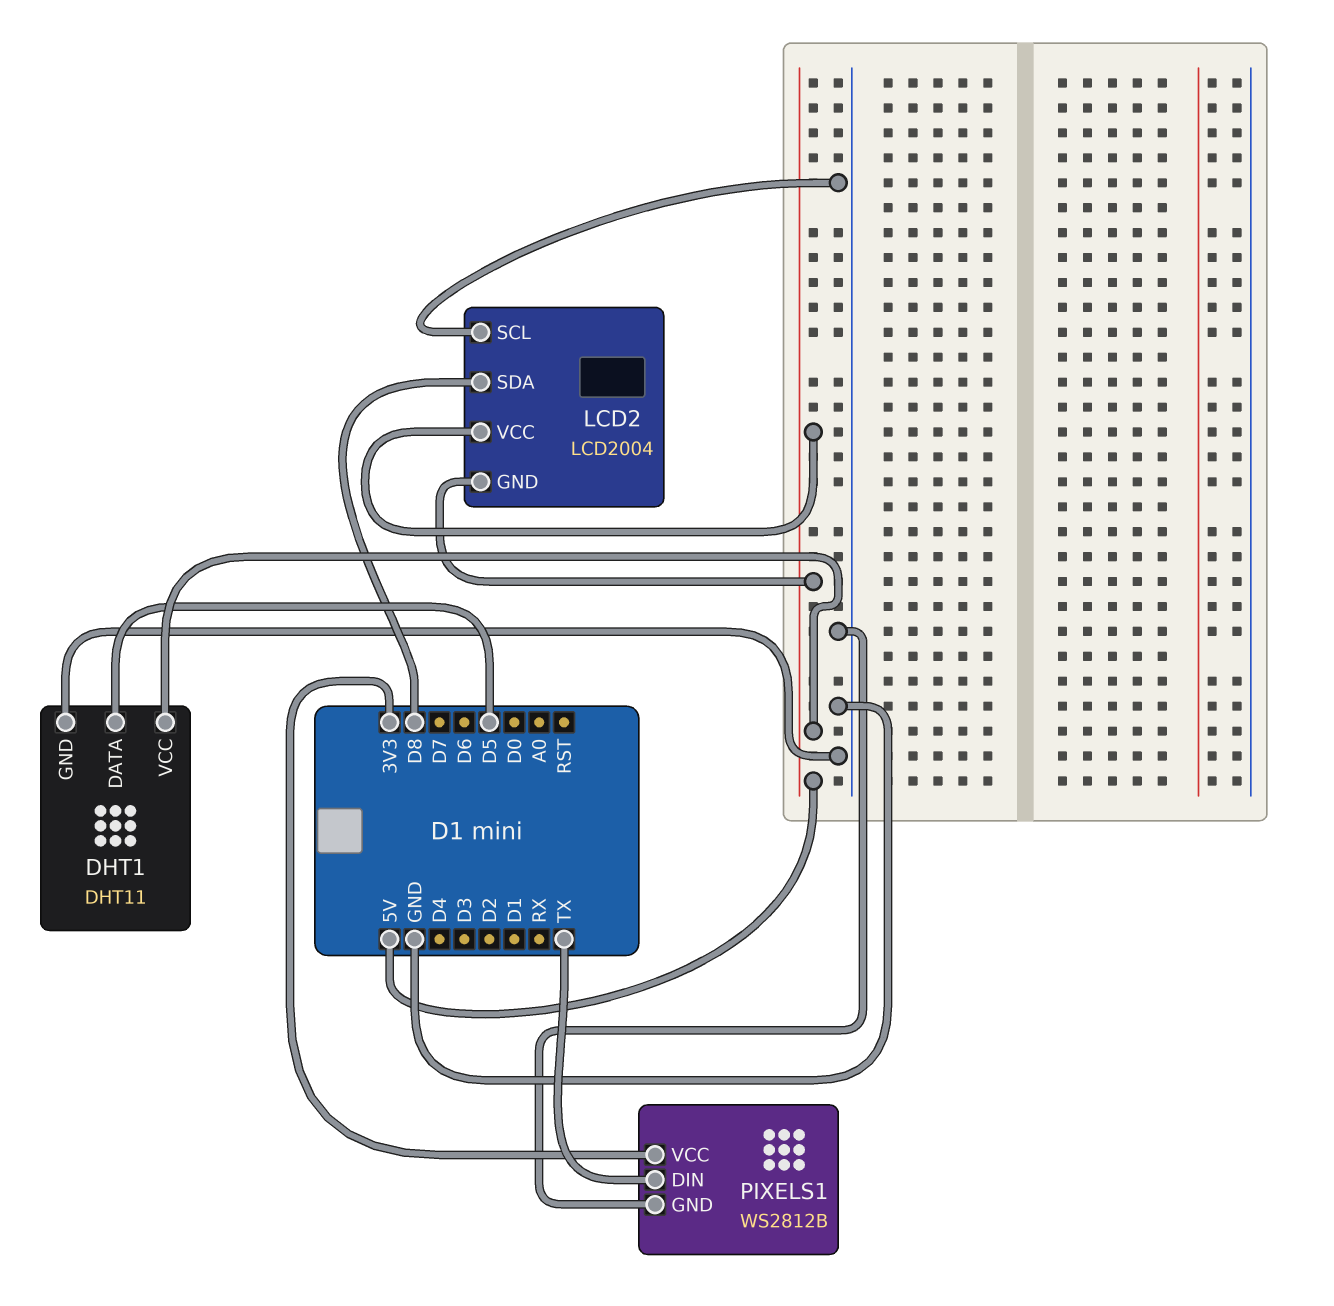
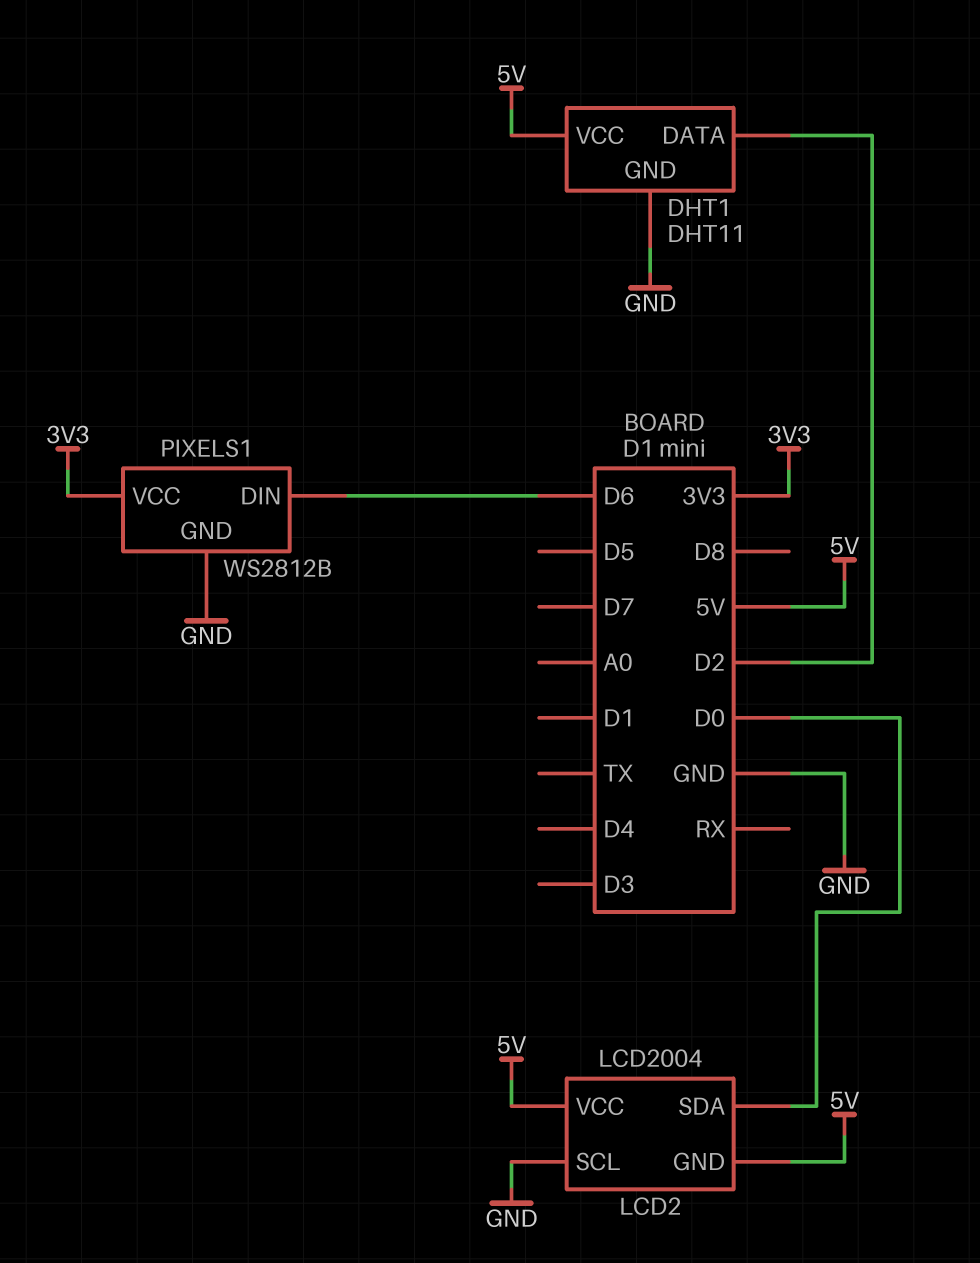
DHT1 pin DATA: D5 -> D2
LCD2 pin SDA: D8 -> D0
PIXELS1 pin DIN: TX -> D6

